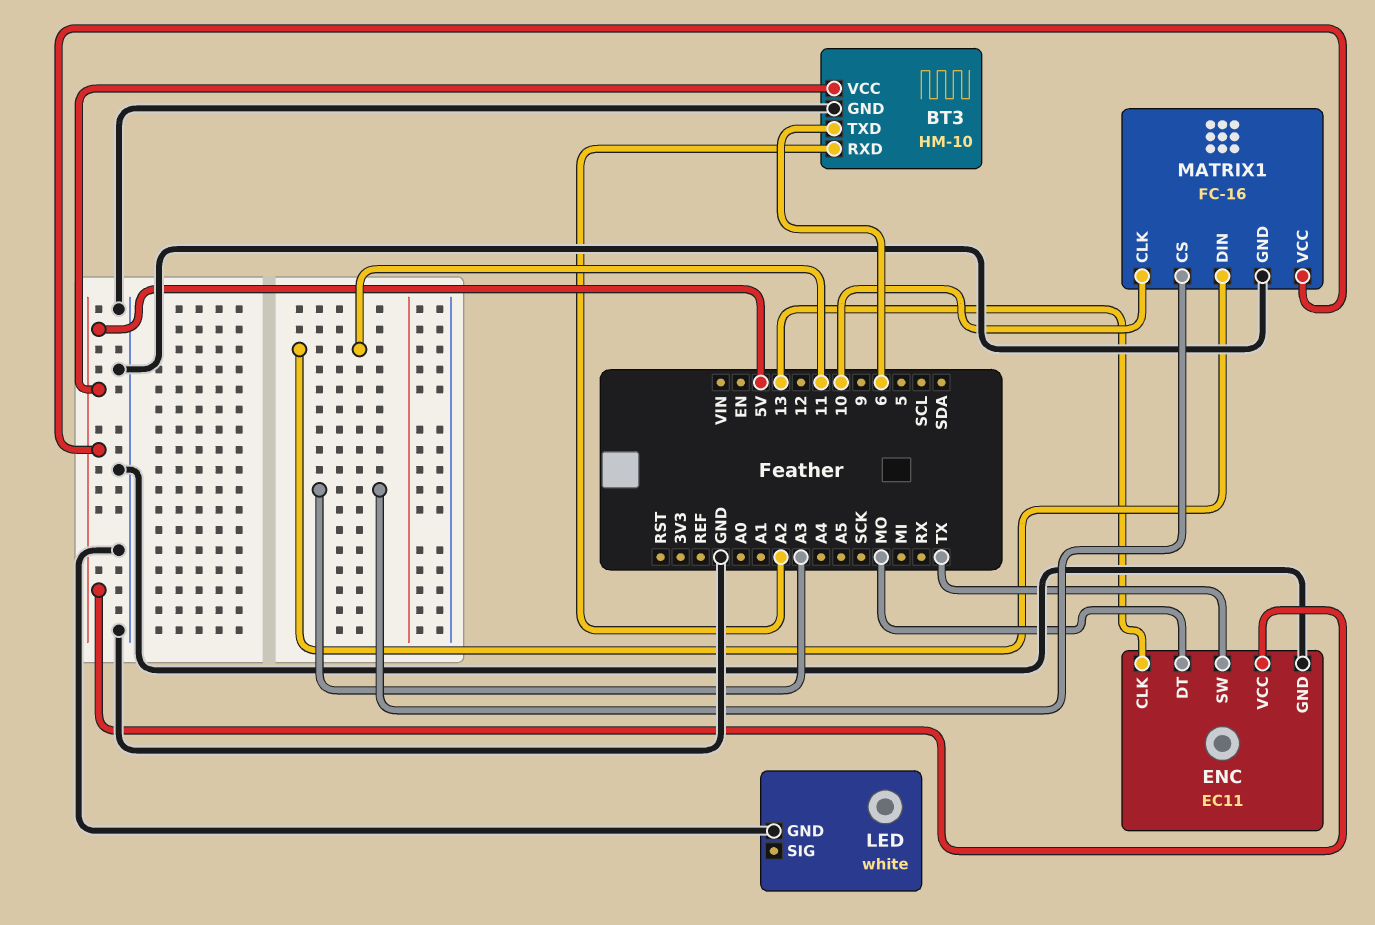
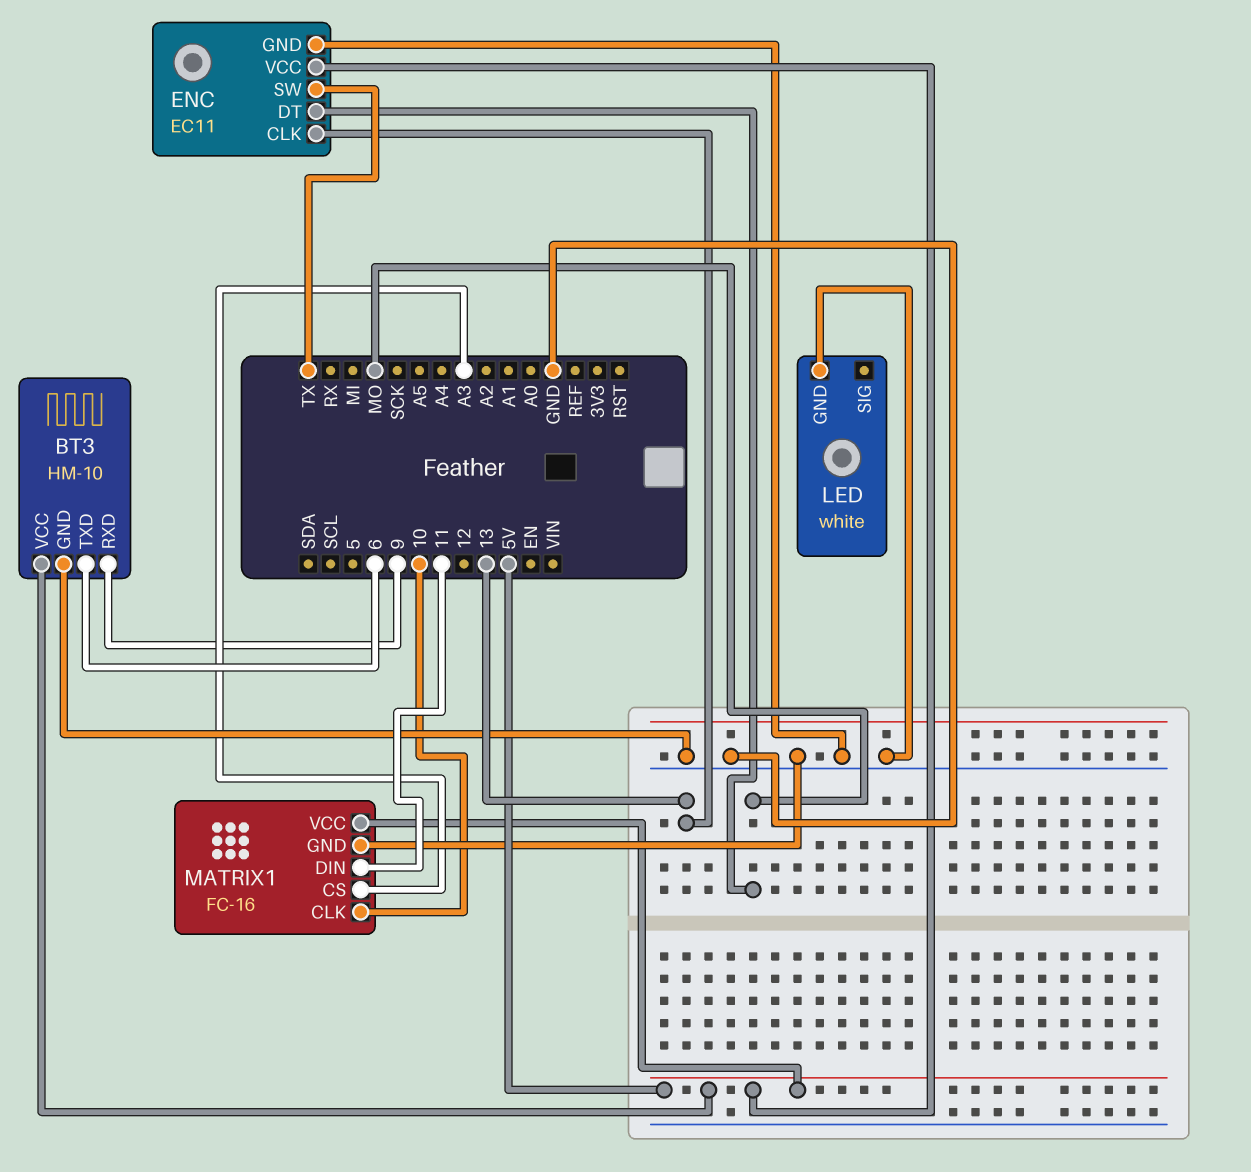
BT3 pin RXD: A2 -> 9

